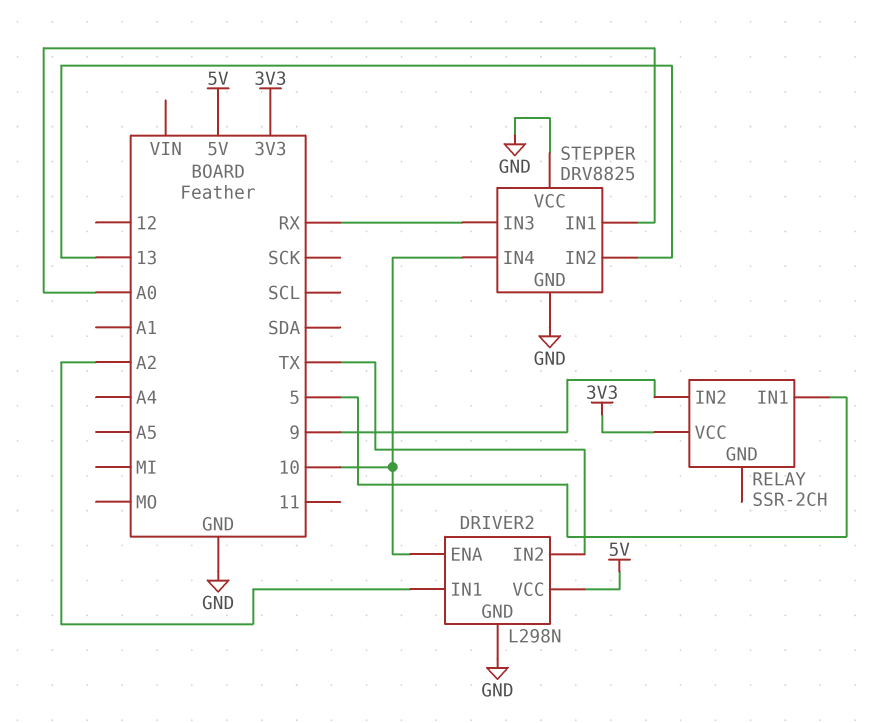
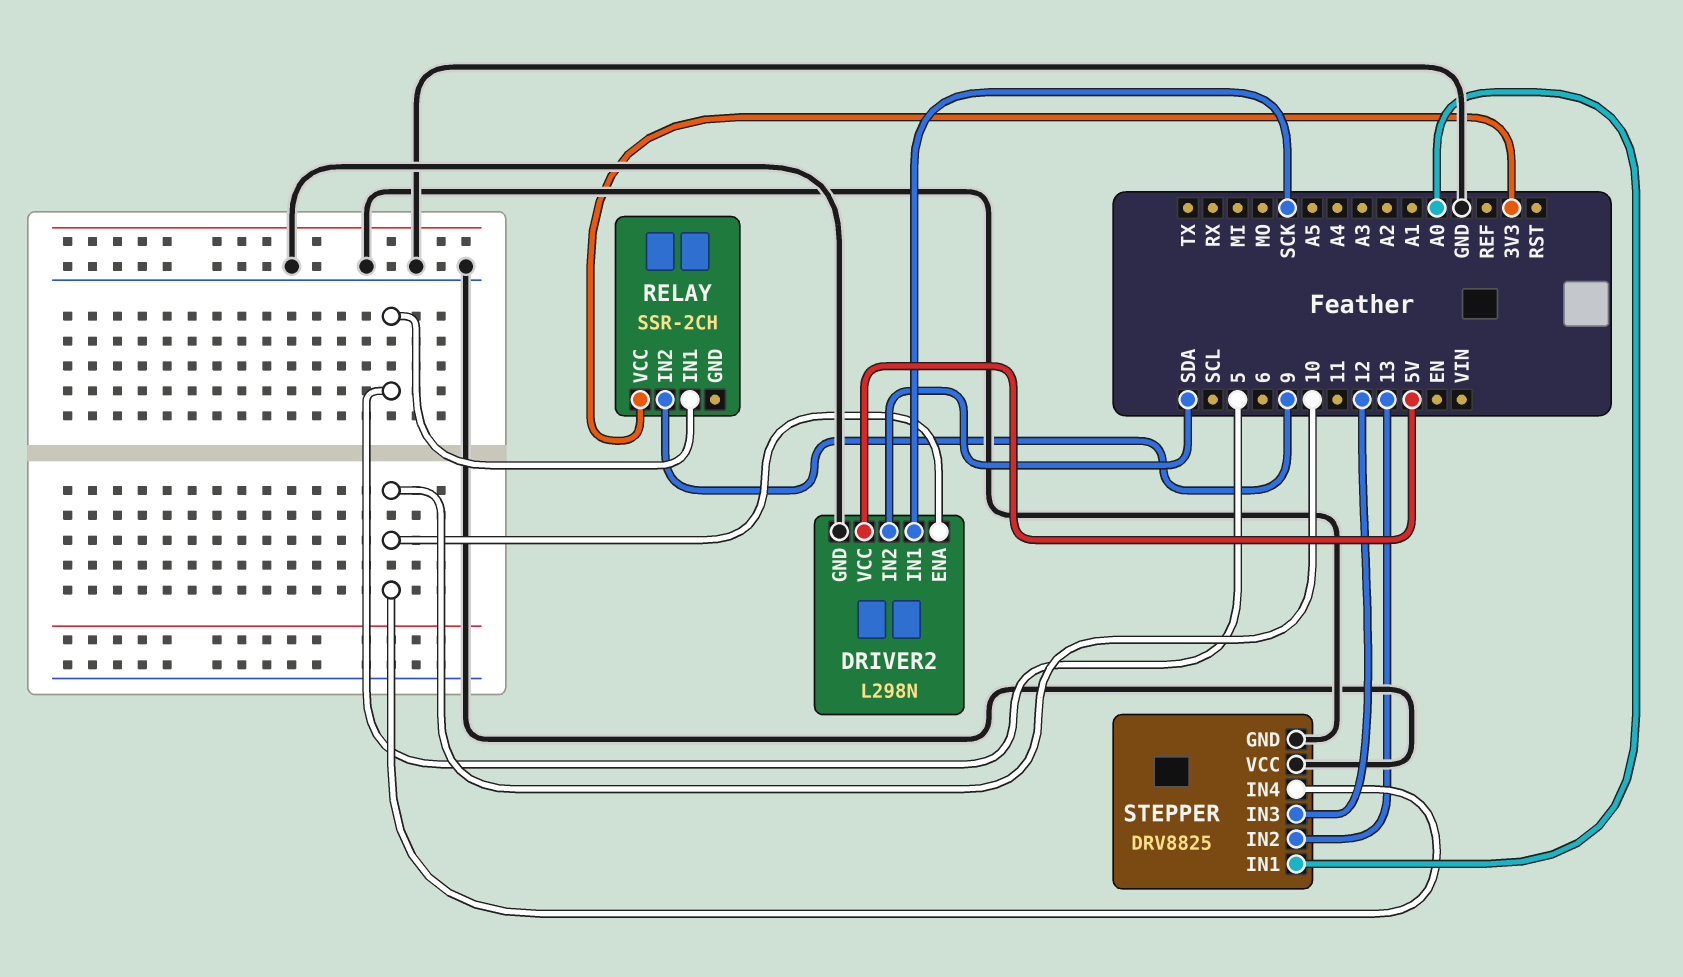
DRIVER2 pin IN1: A2 -> SCK
DRIVER2 pin IN2: TX -> SDA
STEPPER pin IN3: RX -> 12

